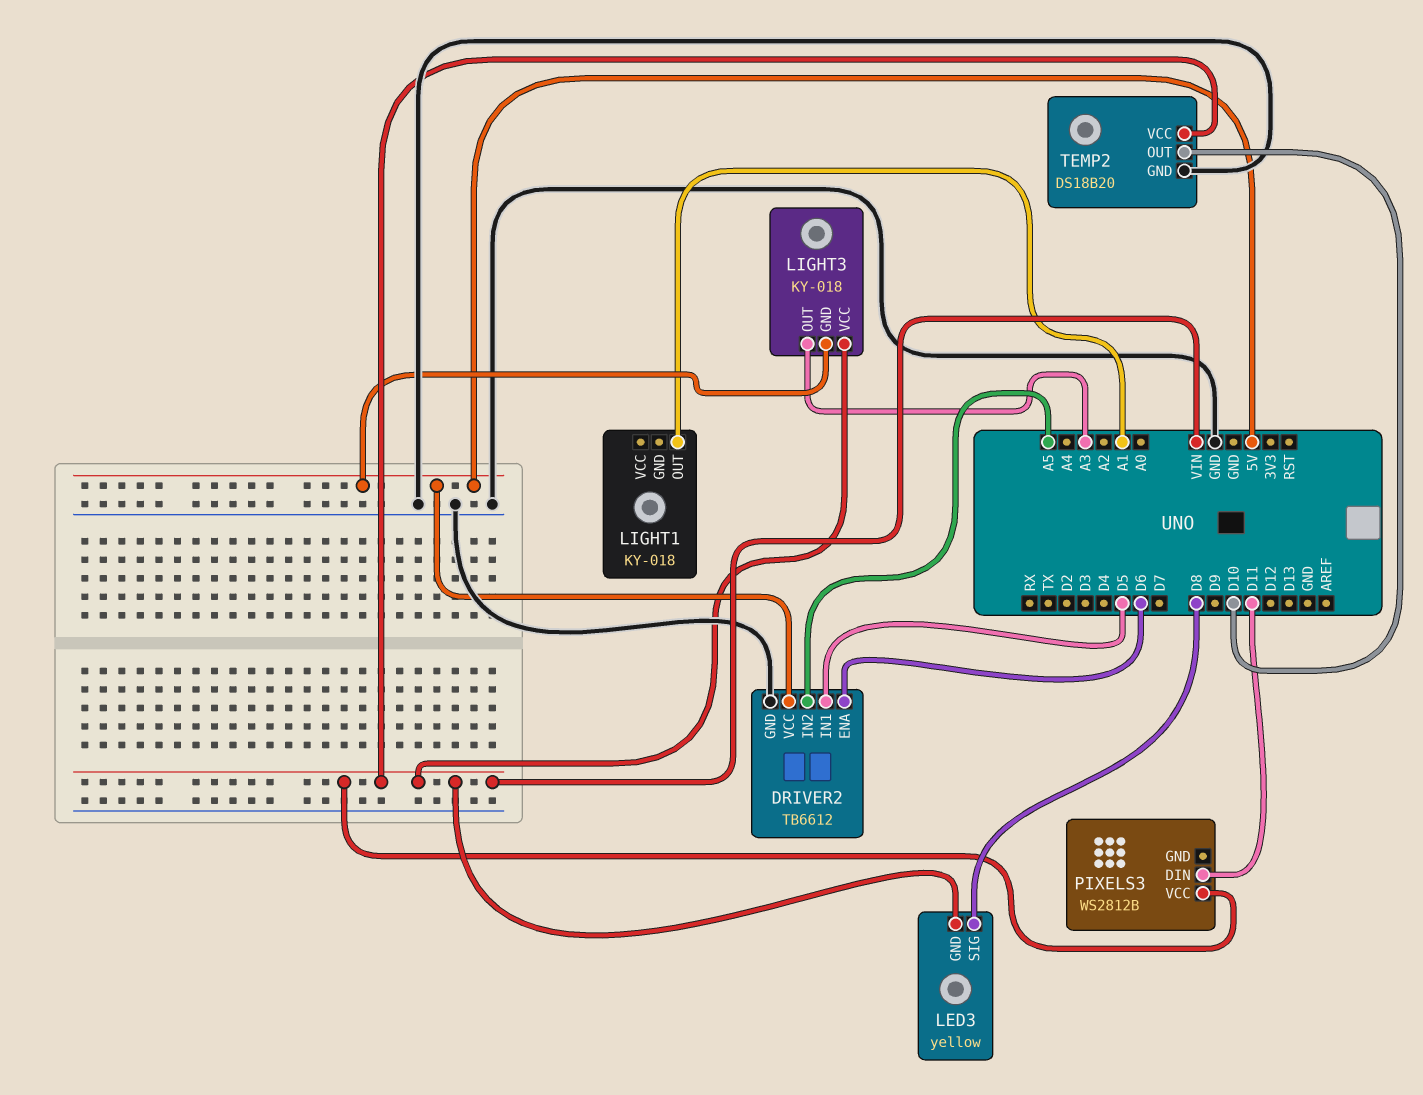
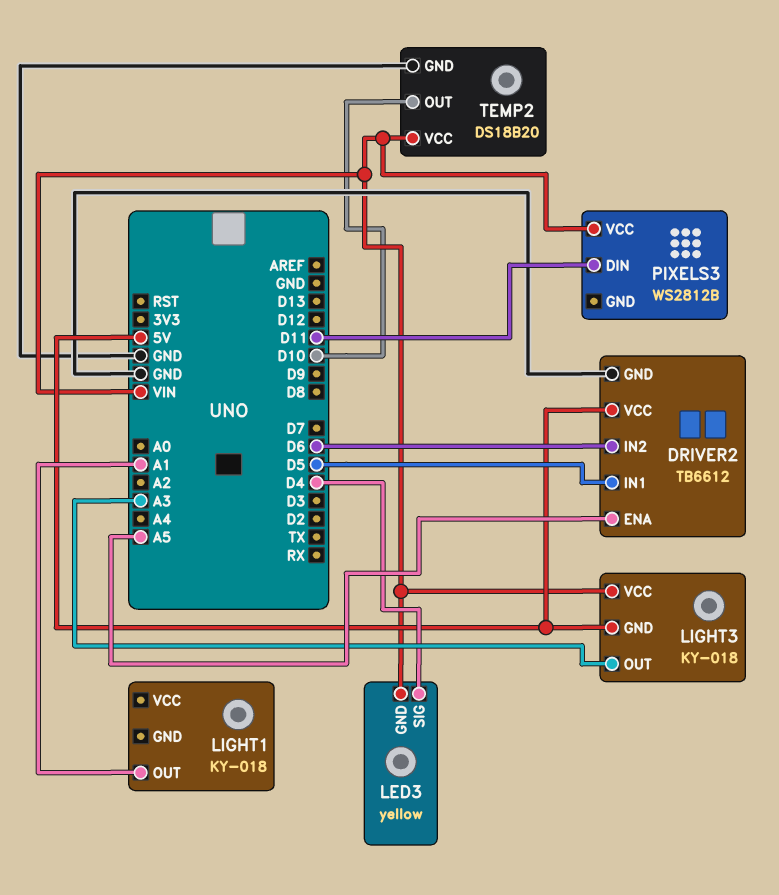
DRIVER2 pin ENA: D6 -> A5
DRIVER2 pin IN2: A5 -> D6
LED3 pin SIG: D8 -> D4

